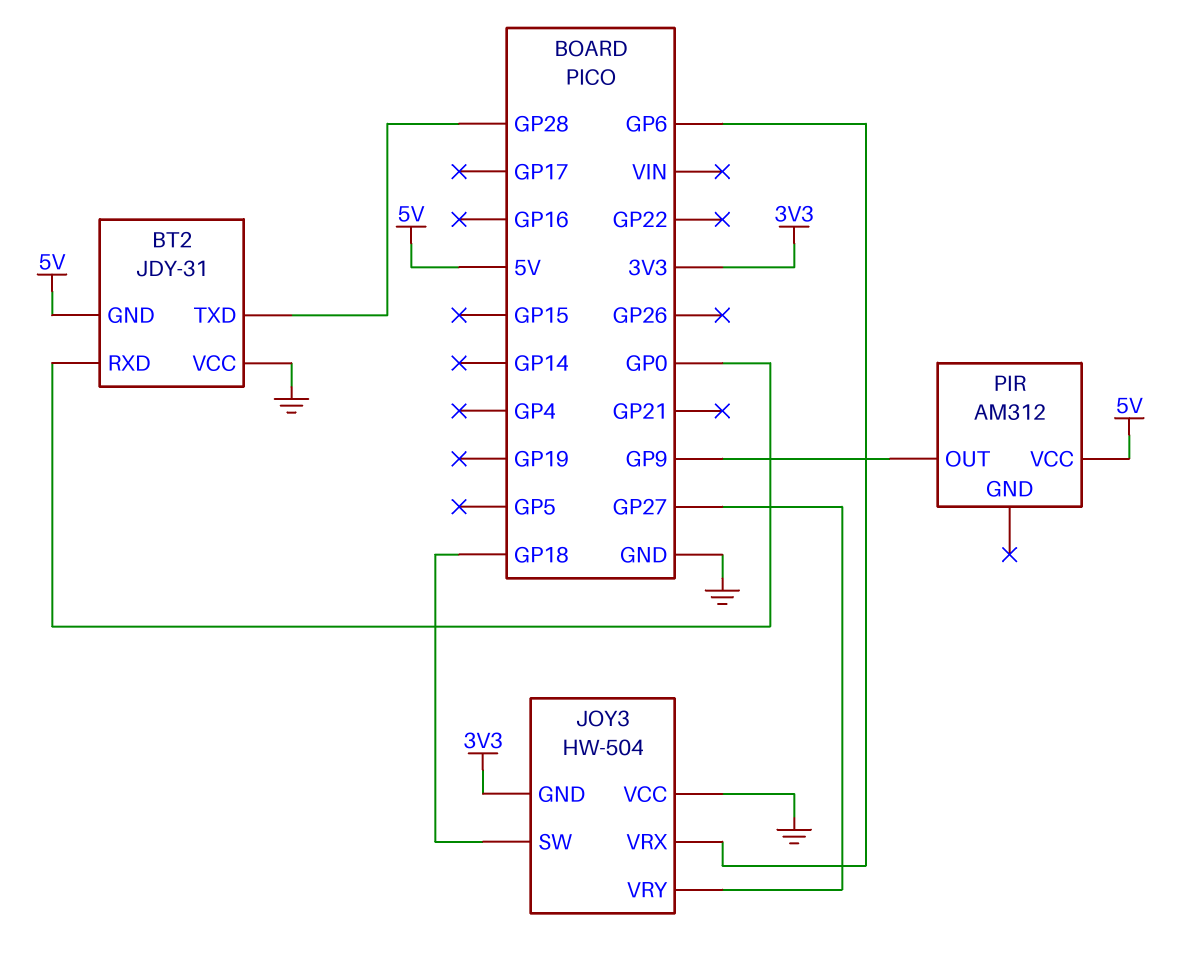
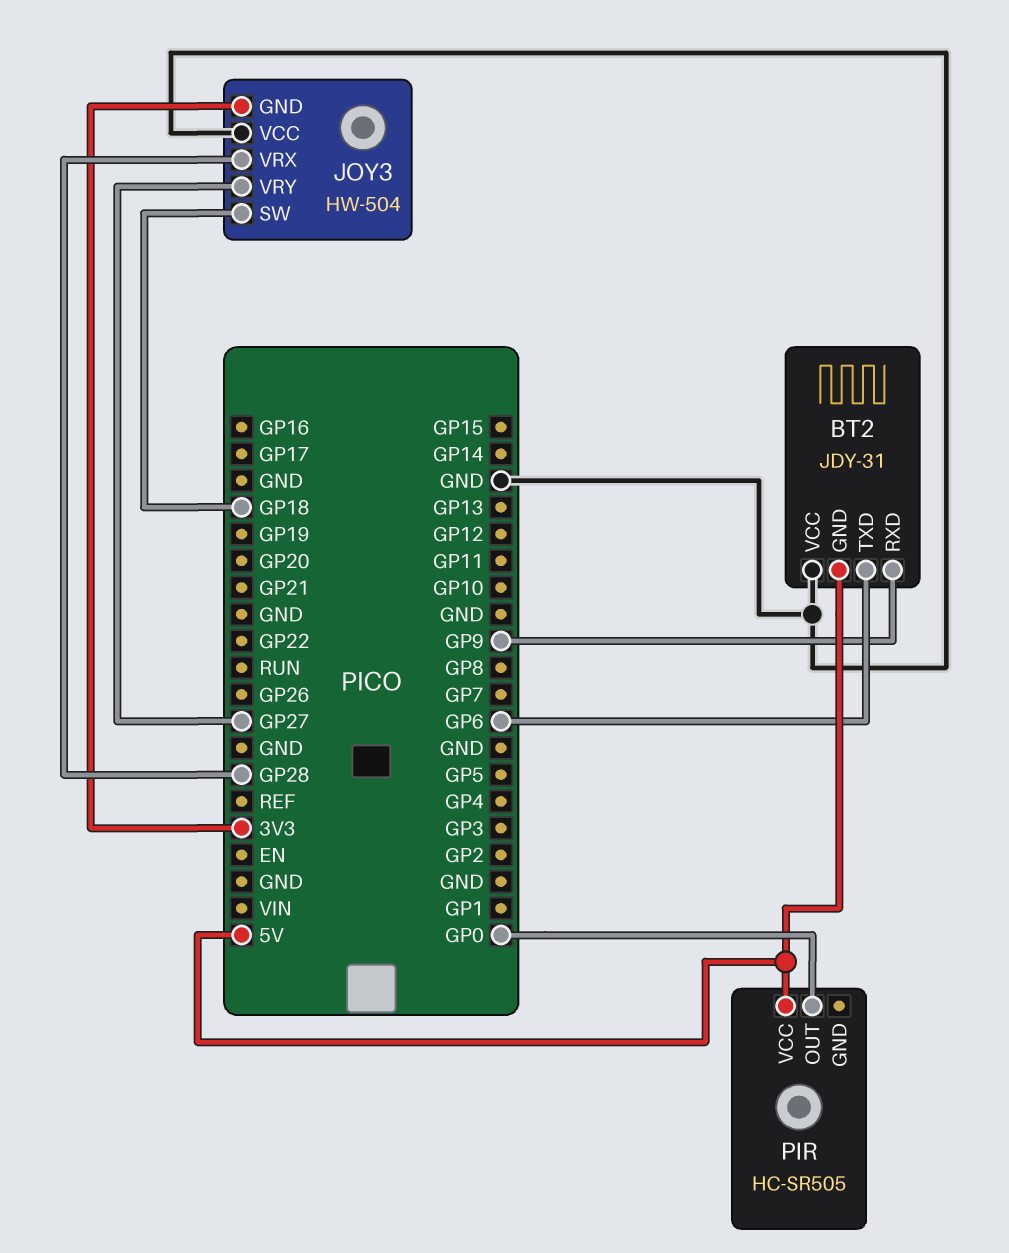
BT2 pin RXD: GP0 -> GP9
BT2 pin TXD: GP28 -> GP6
JOY3 pin VRX: GP6 -> GP28
PIR: AM312 -> HC-SR505
PIR pin OUT: GP9 -> GP0

